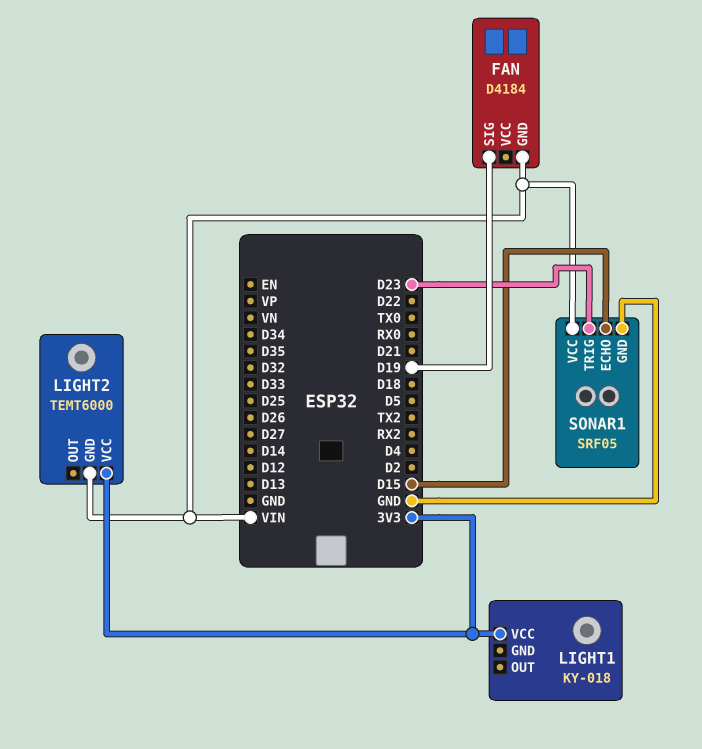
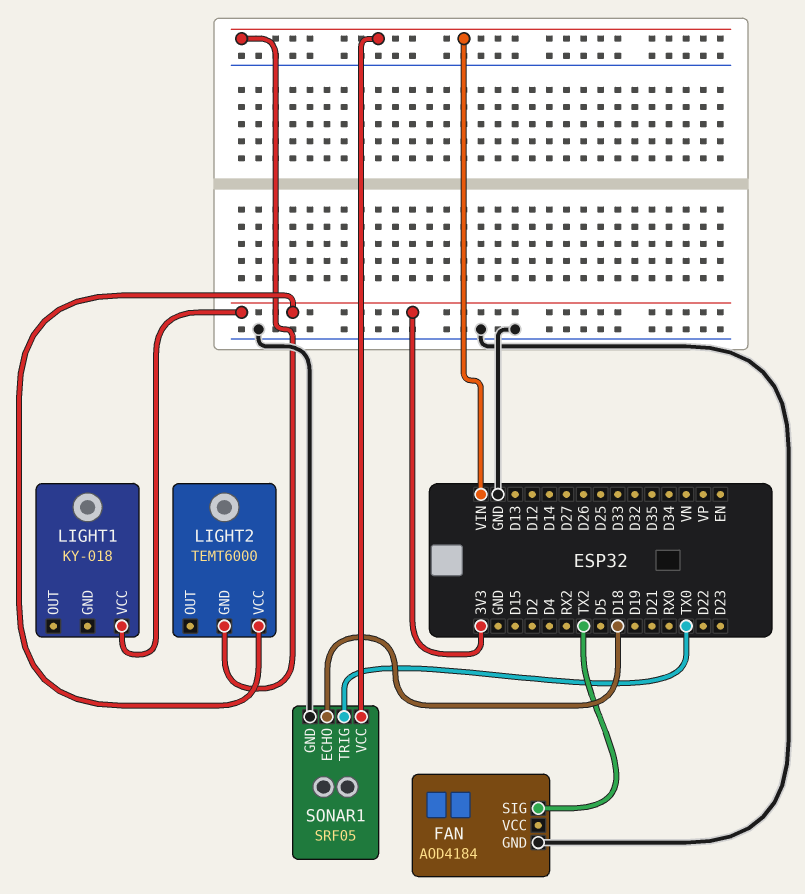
FAN: D4184 -> AOD4184
FAN pin GND: VIN -> GND
FAN pin SIG: D19 -> TX2
SONAR1 pin ECHO: D15 -> D18
SONAR1 pin TRIG: D23 -> TX0

